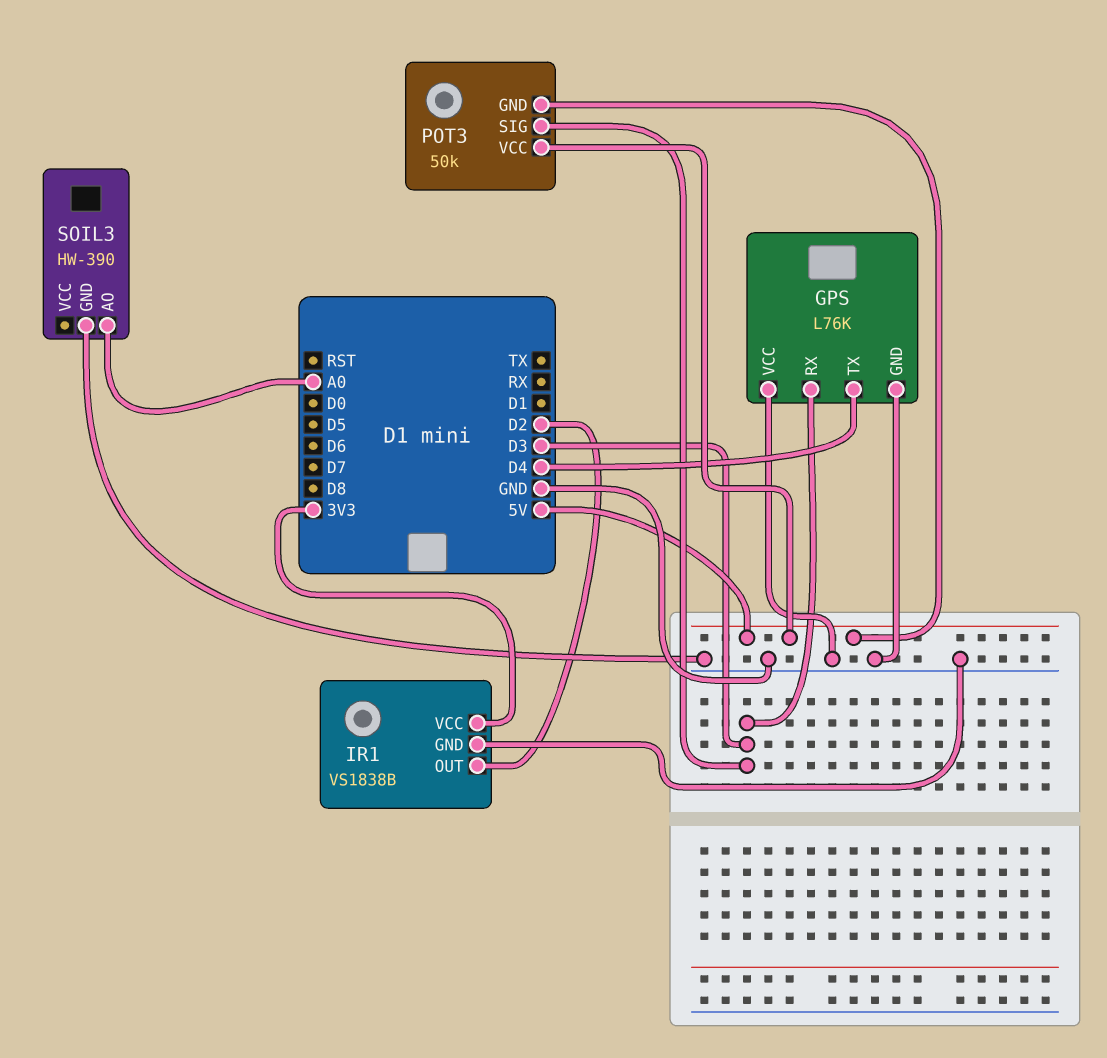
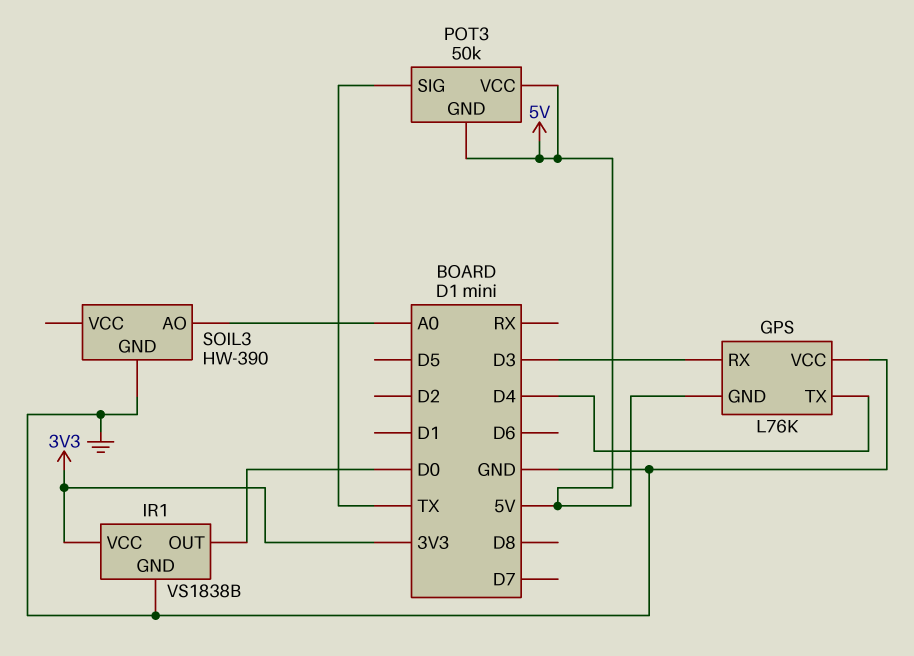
GPS pin GND: GND -> 5V
IR1 pin OUT: D2 -> D0
POT3 pin SIG: D3 -> TX

